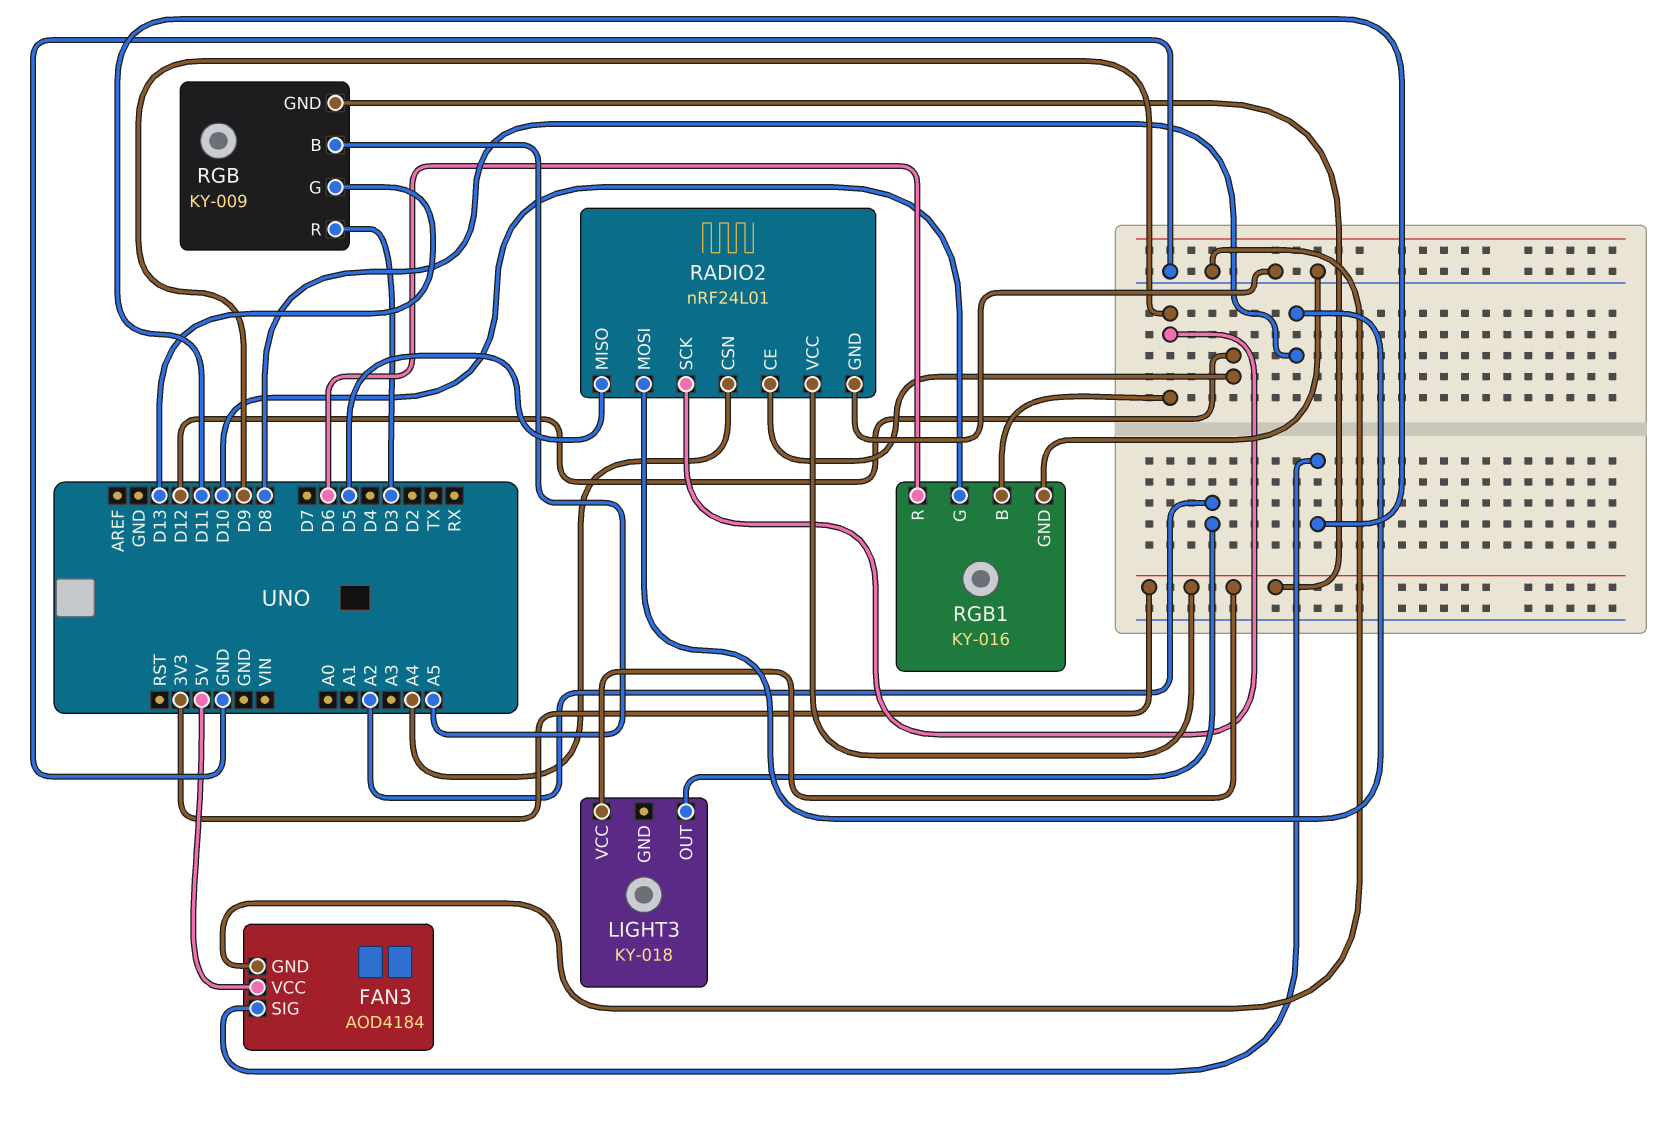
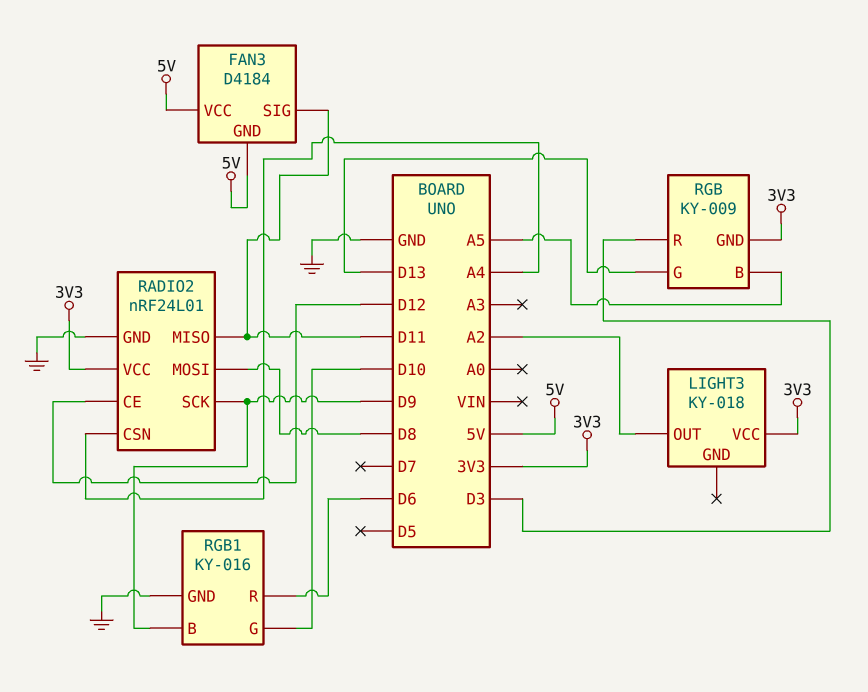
FAN3: AOD4184 -> D4184
FAN3 pin GND: GND -> 5V
RADIO2 pin MISO: D5 -> D11

